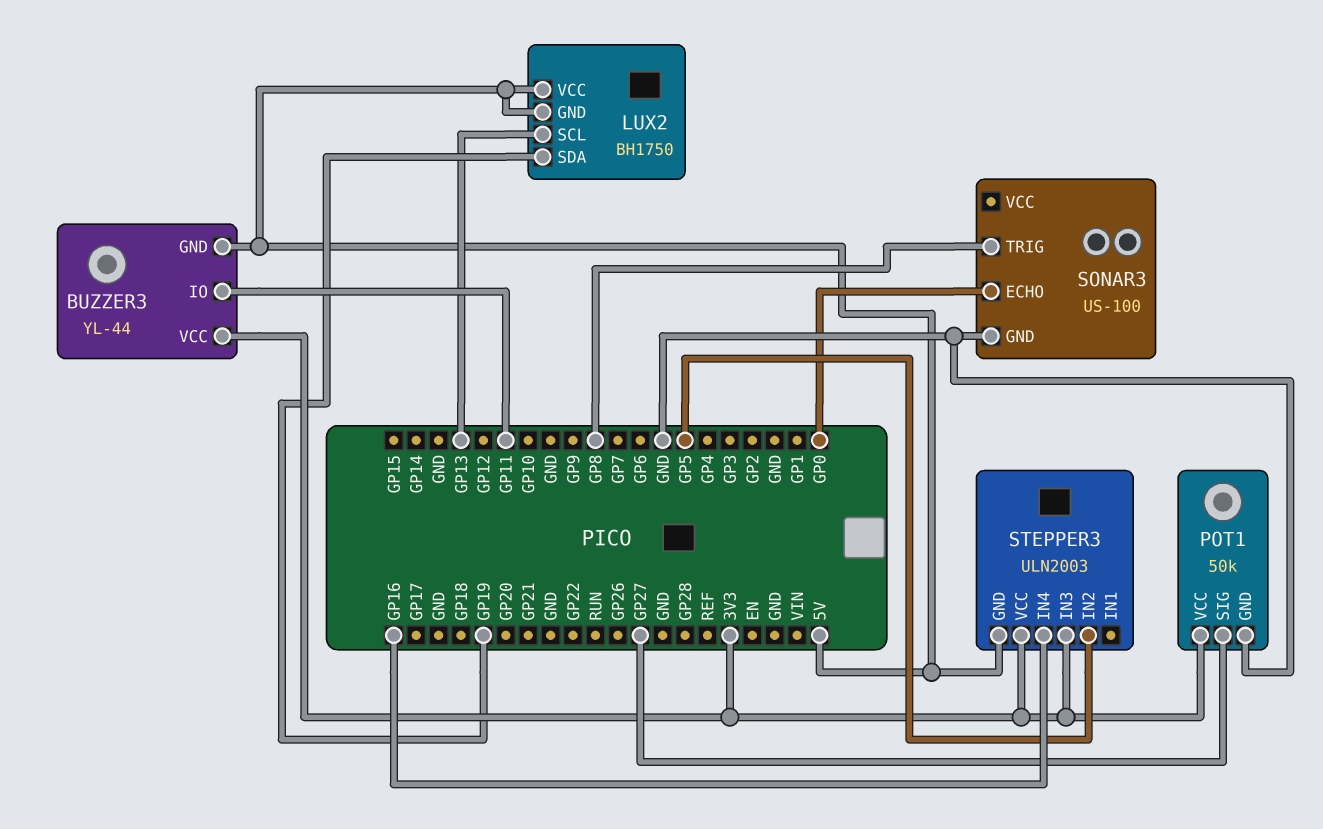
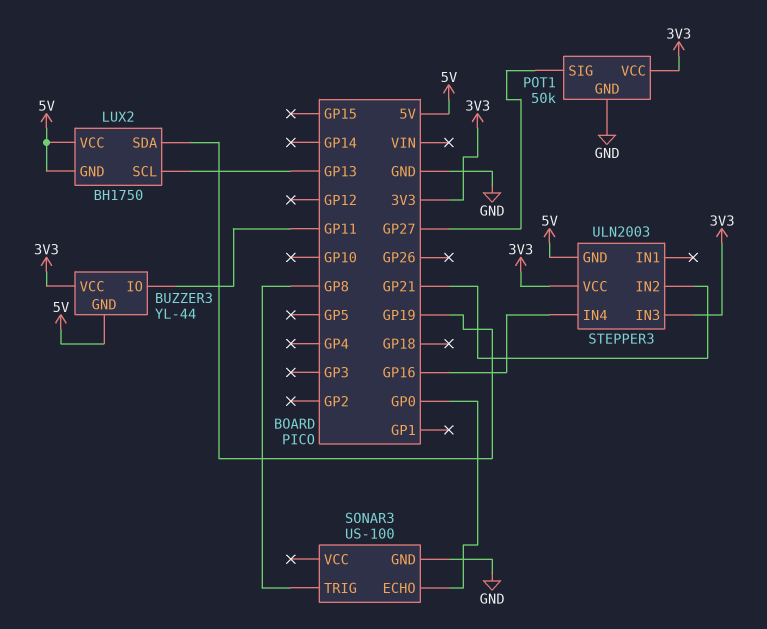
STEPPER3 pin IN2: GP5 -> GP21

